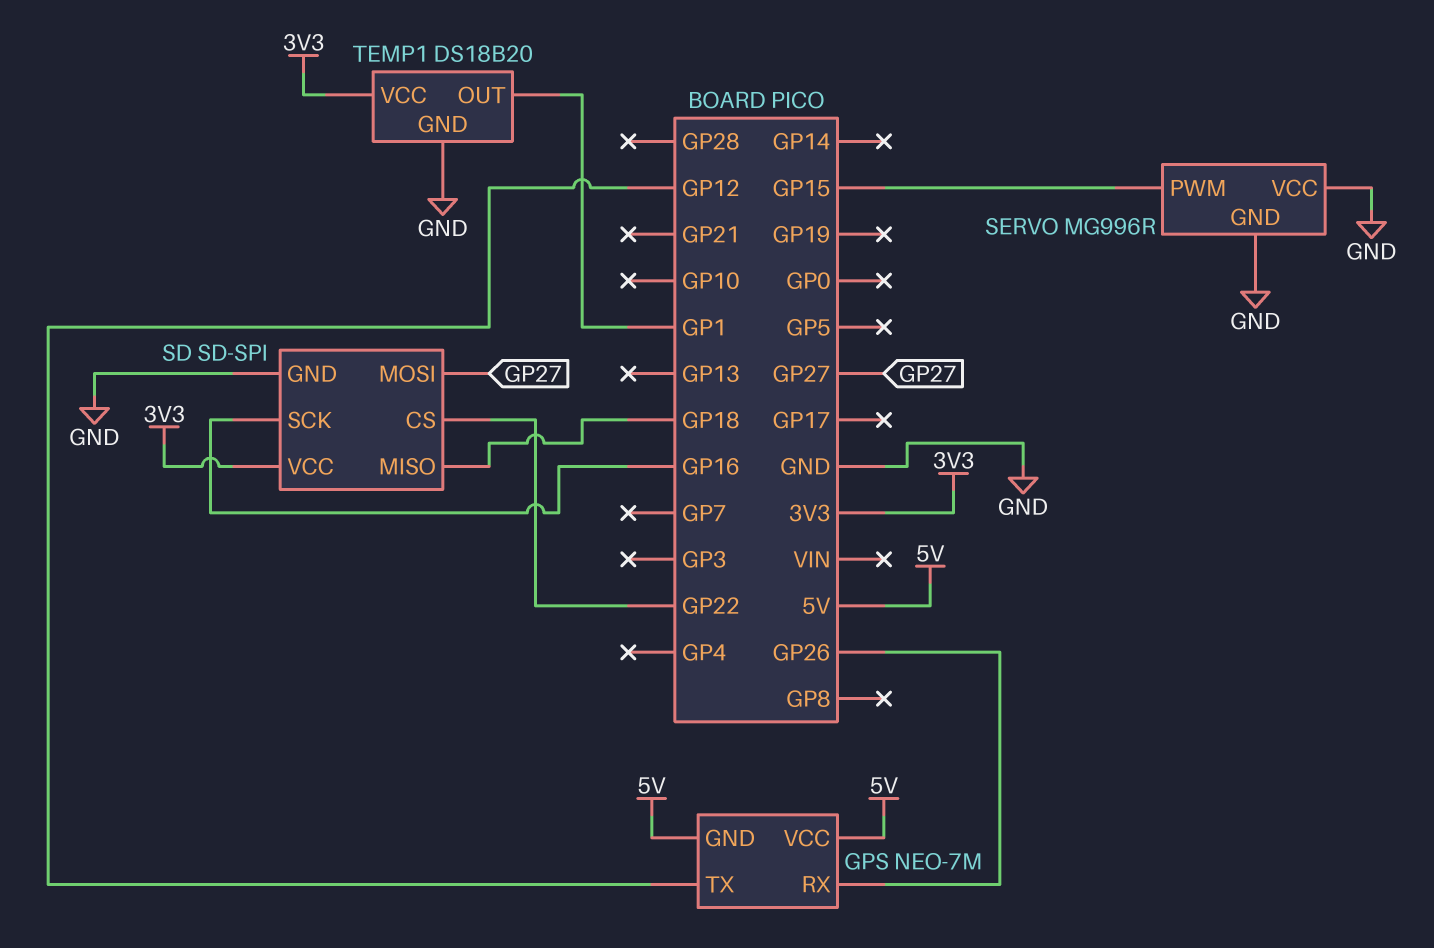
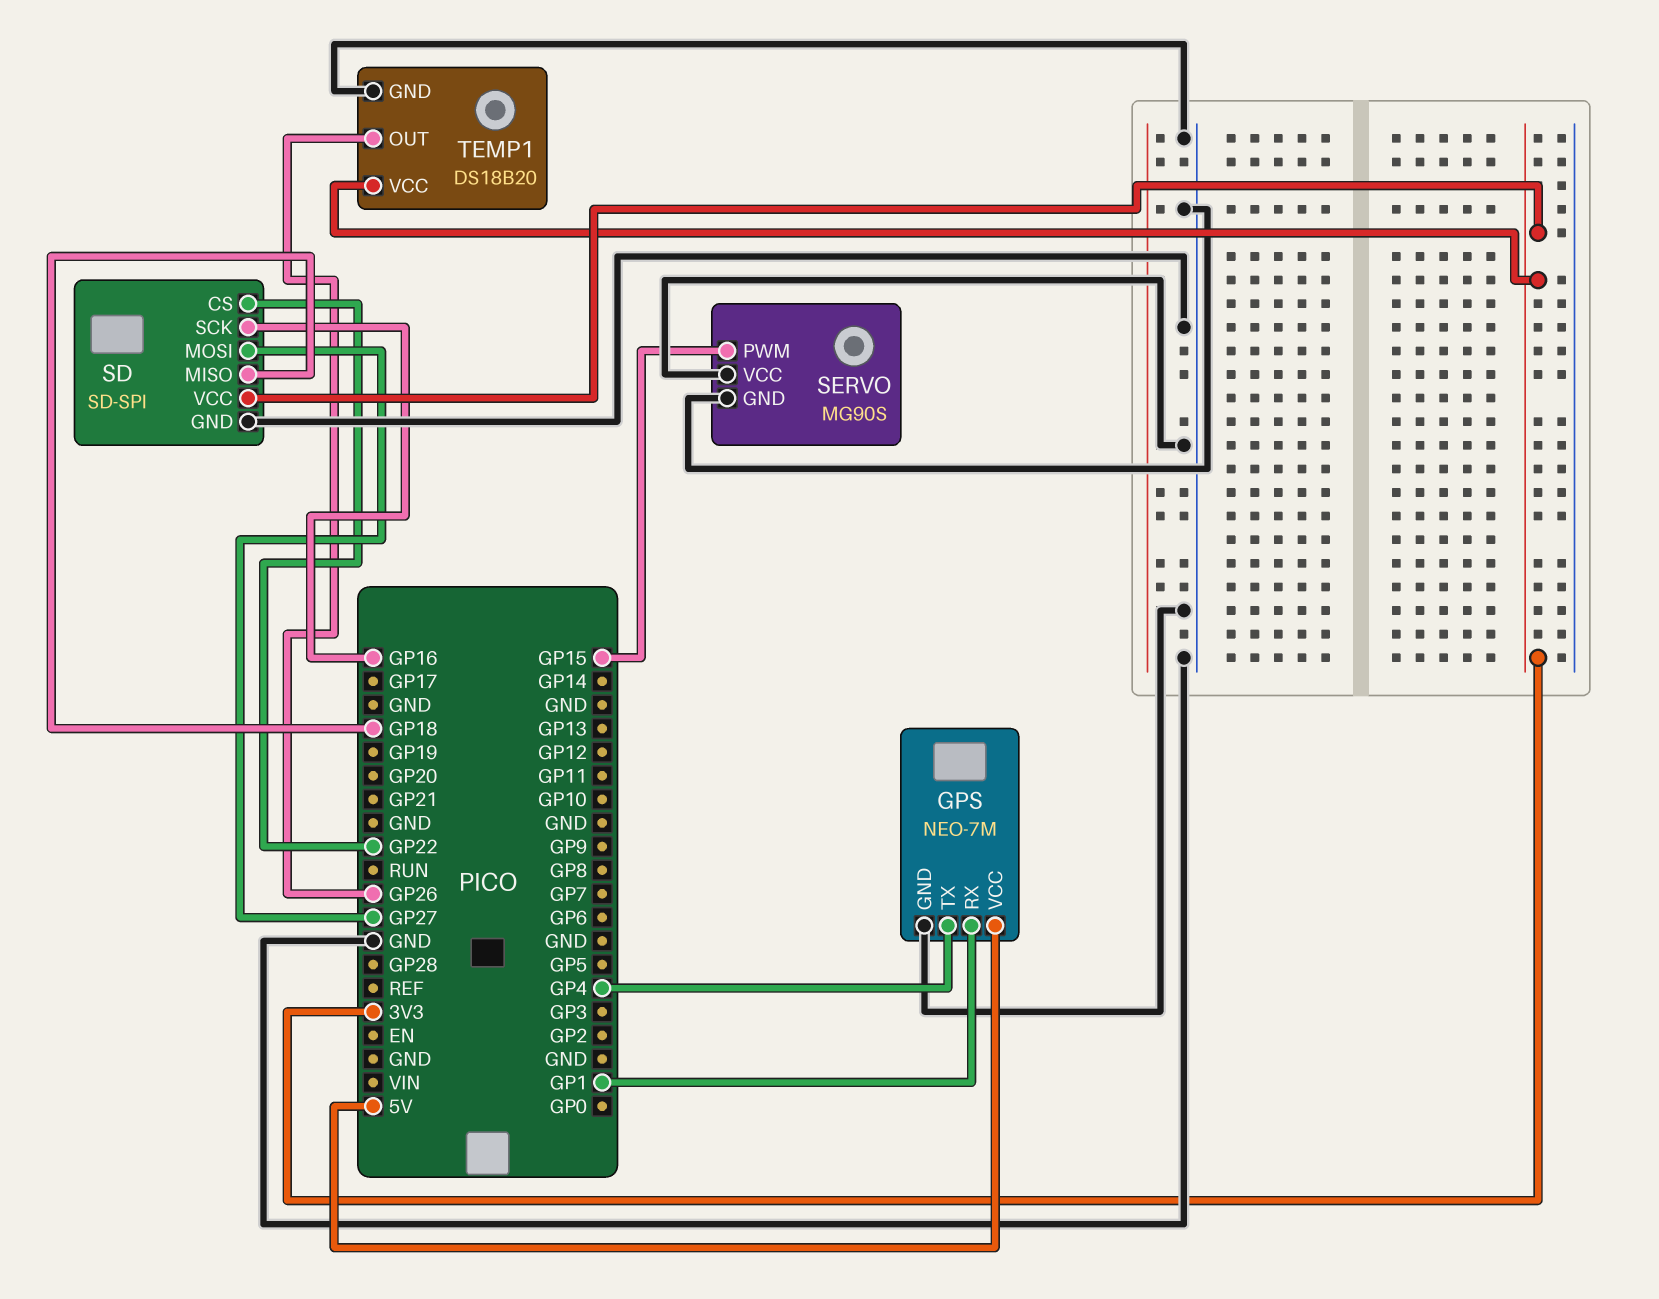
GPS pin GND: 5V -> GND
GPS pin RX: GP26 -> GP1
GPS pin TX: GP12 -> GP4
SERVO: MG996R -> MG90S
TEMP1 pin OUT: GP1 -> GP26

